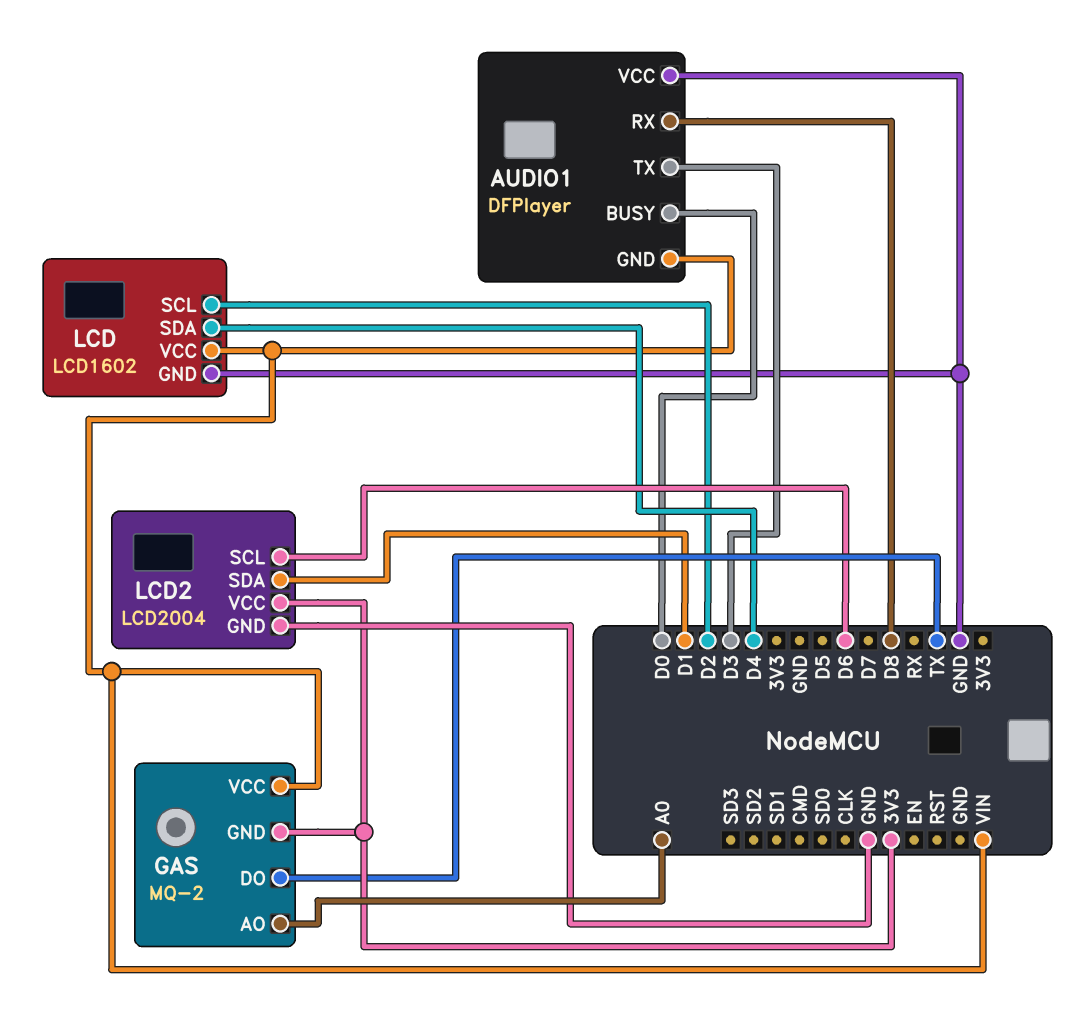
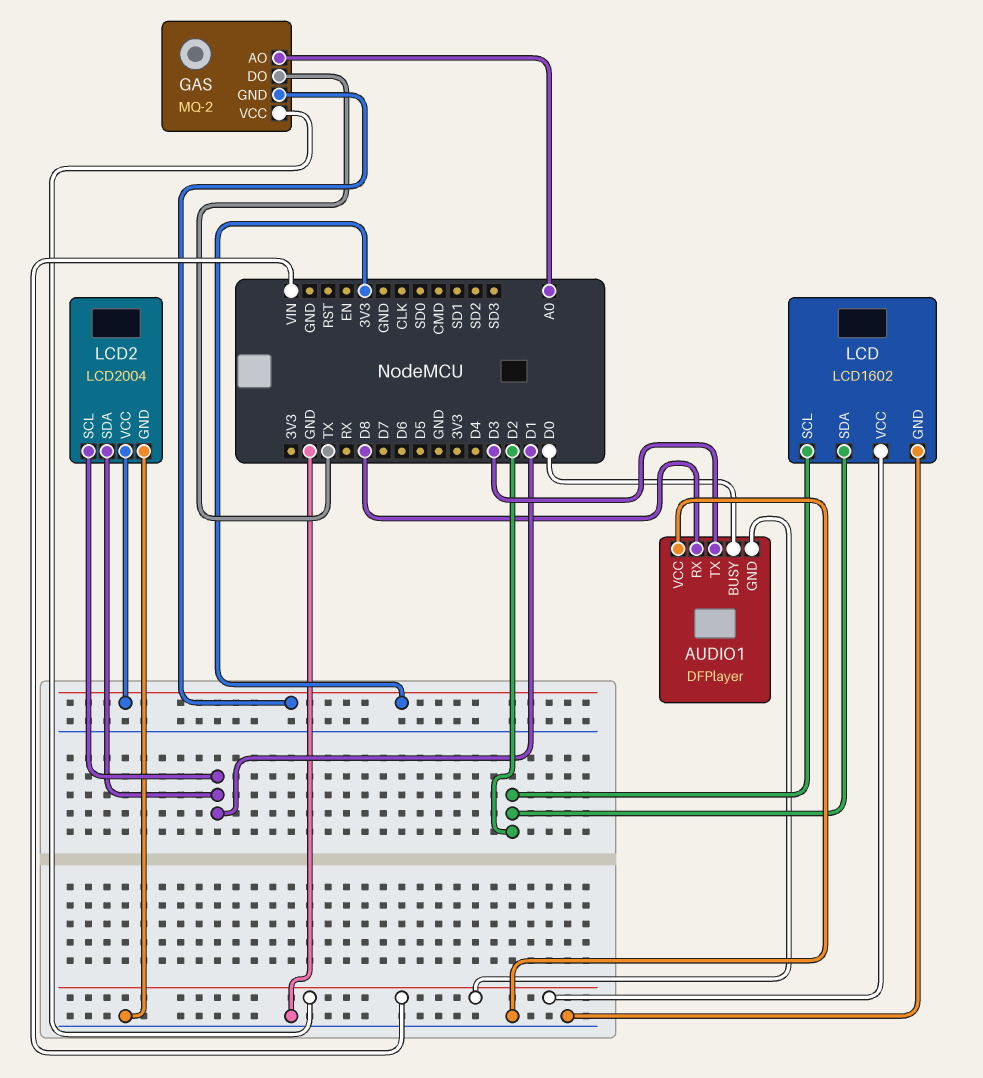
LCD pin SDA: D4 -> D2
LCD2 pin SCL: D6 -> D1

